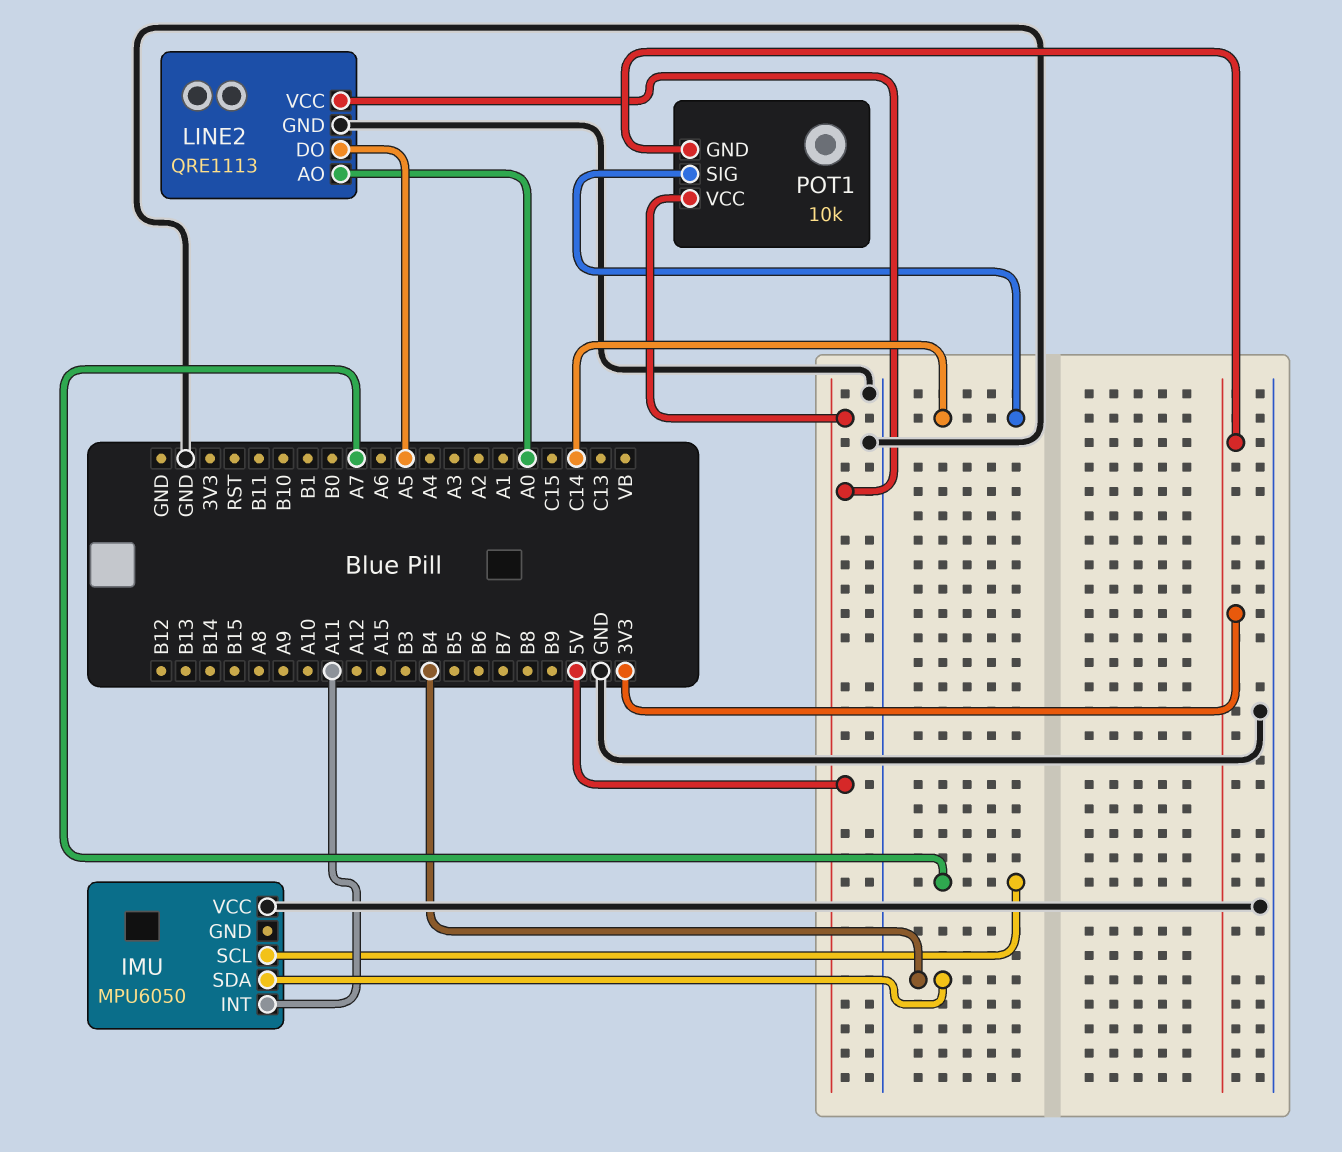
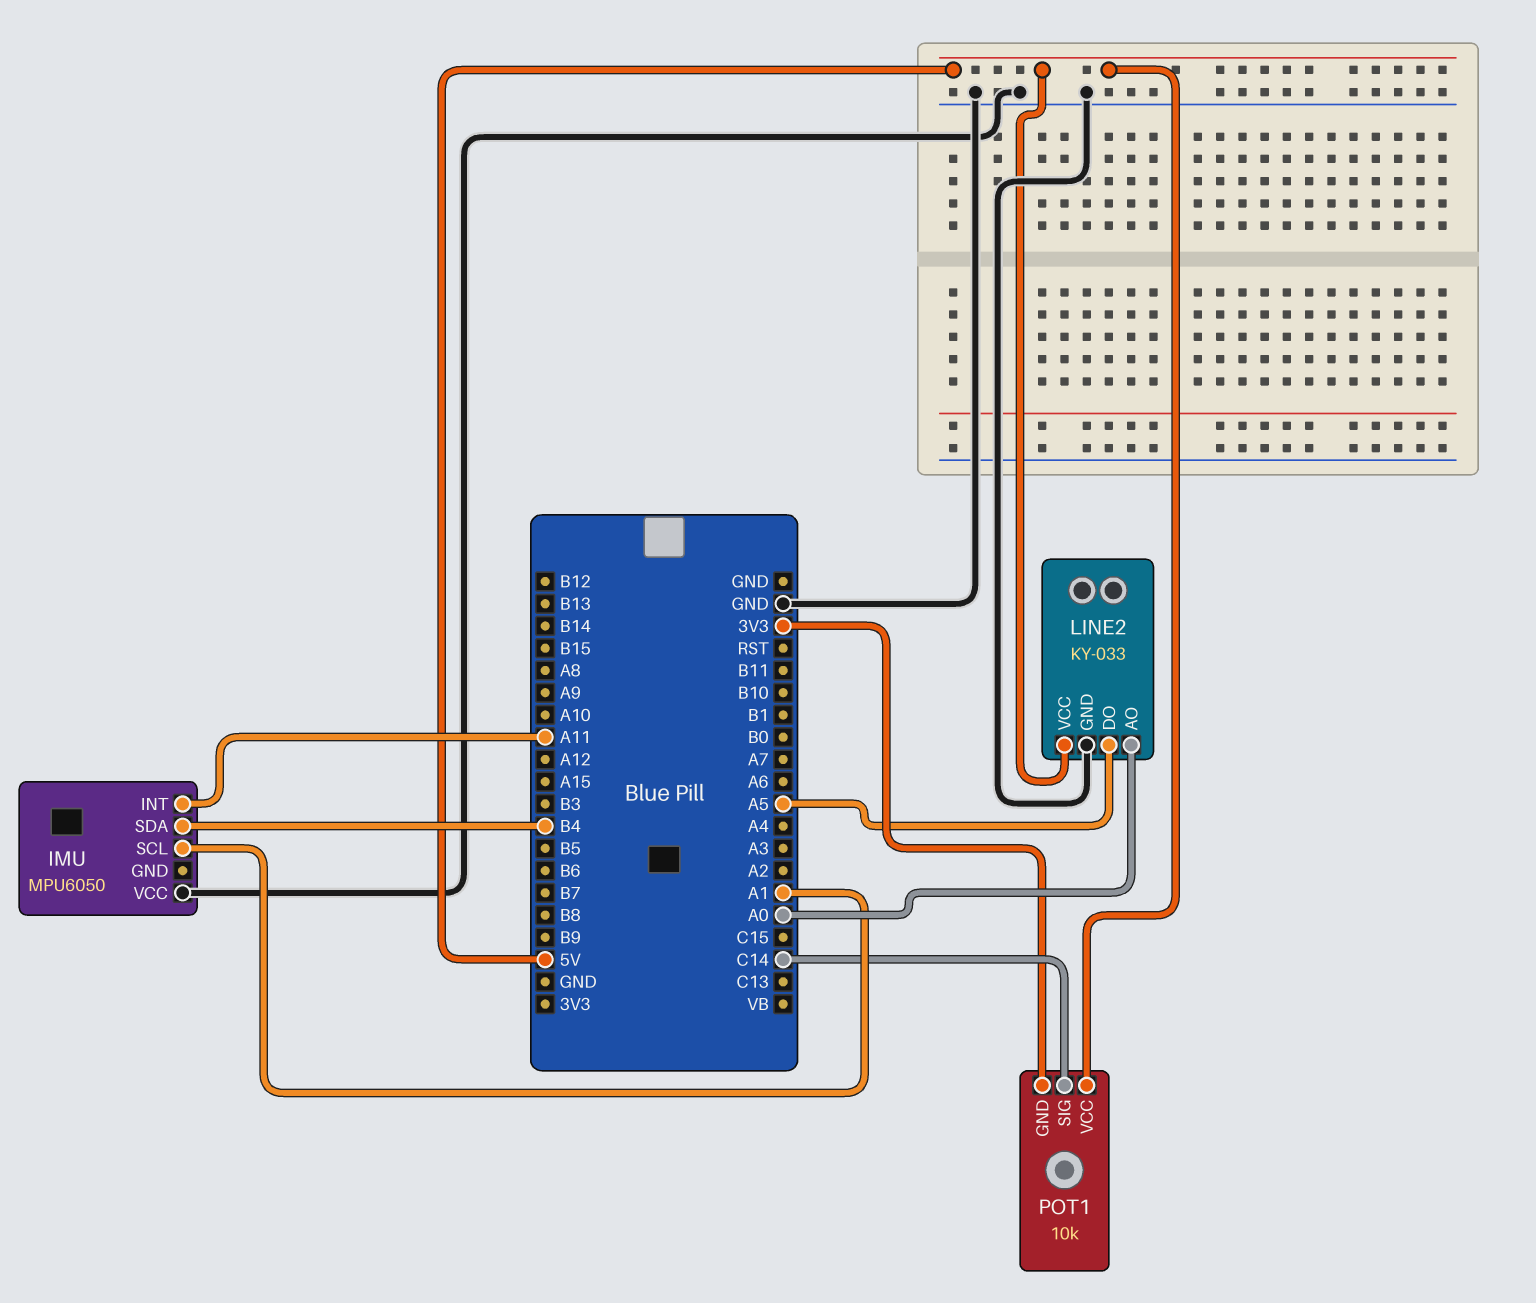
IMU pin SCL: A7 -> A1
LINE2: QRE1113 -> KY-033

